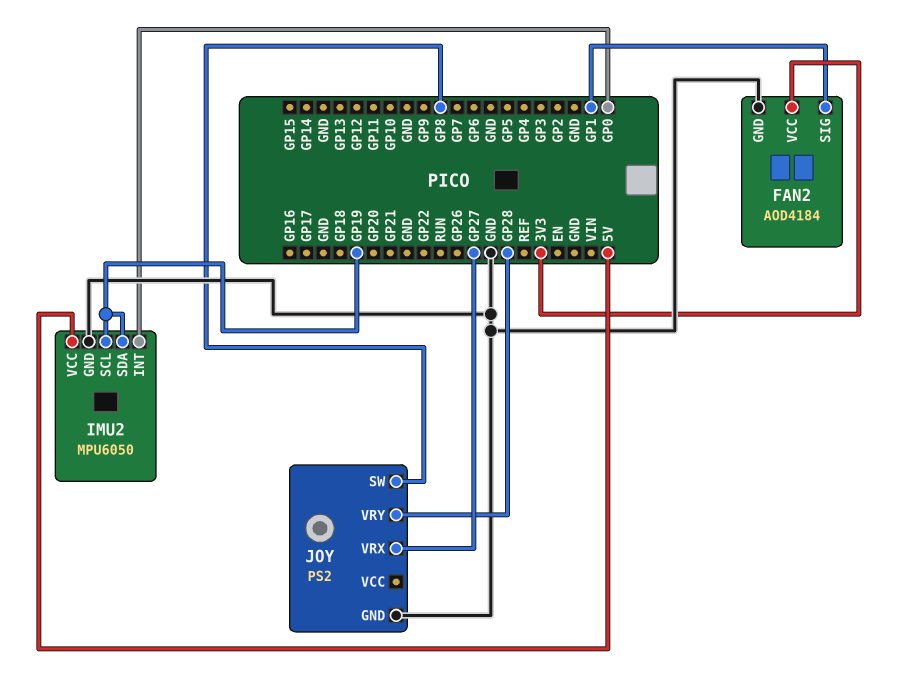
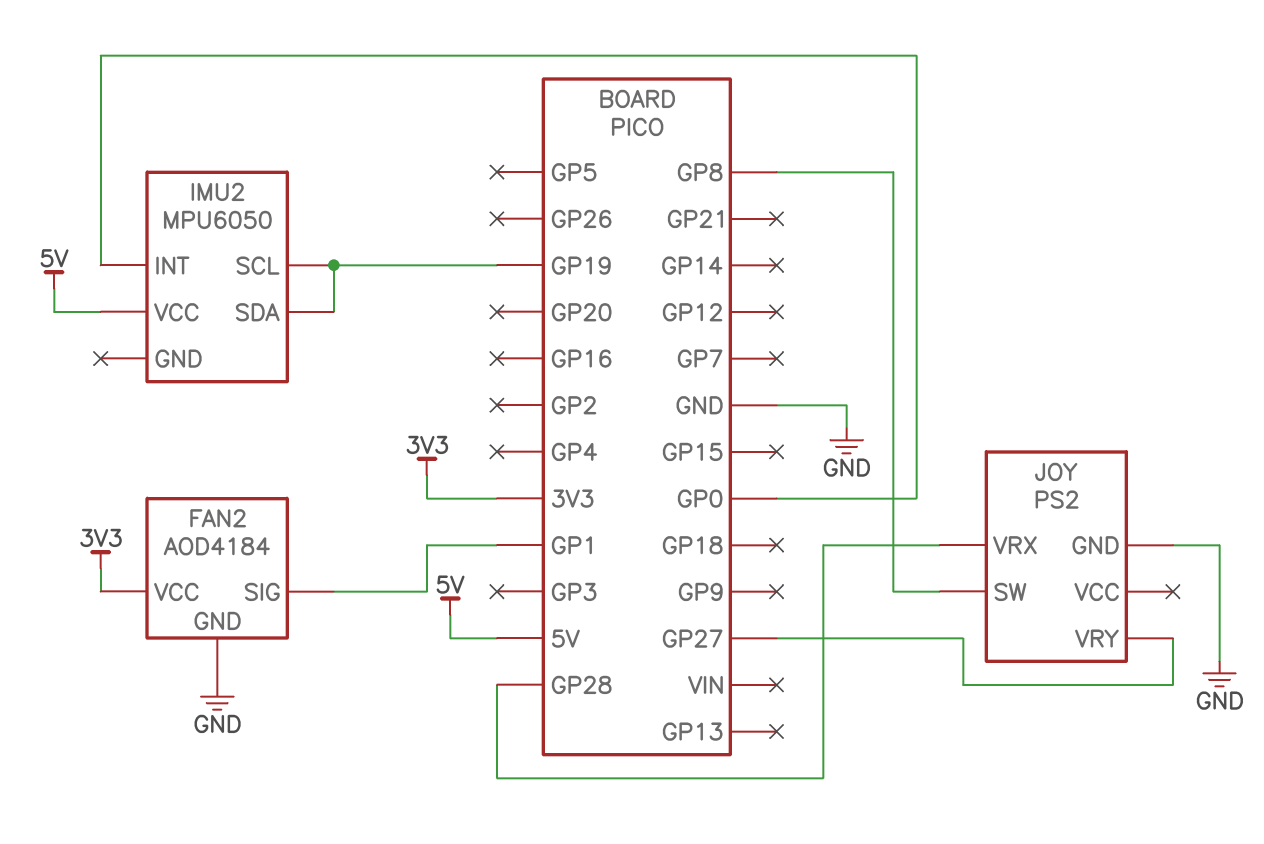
IMU2 pin GND: GND -> none
JOY pin VRX: GP27 -> GP28
JOY pin VRY: GP28 -> GP27

